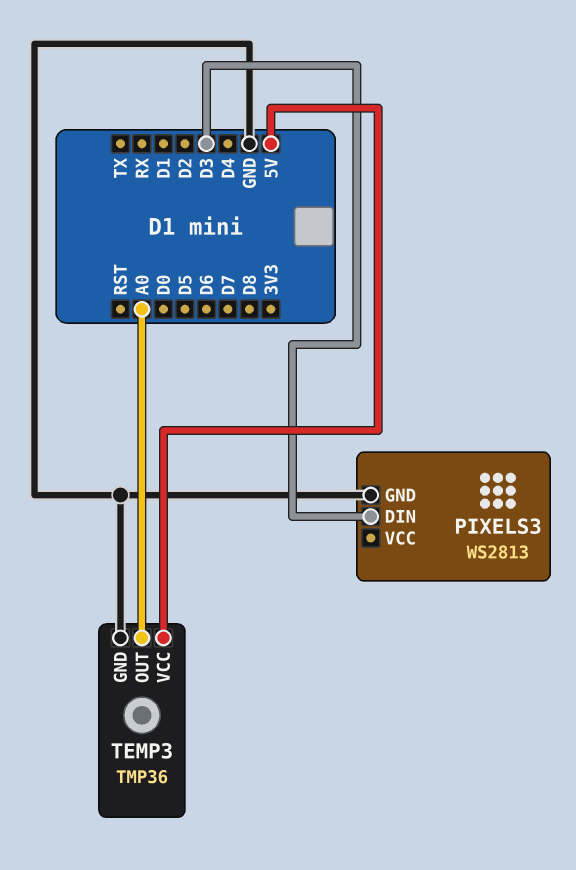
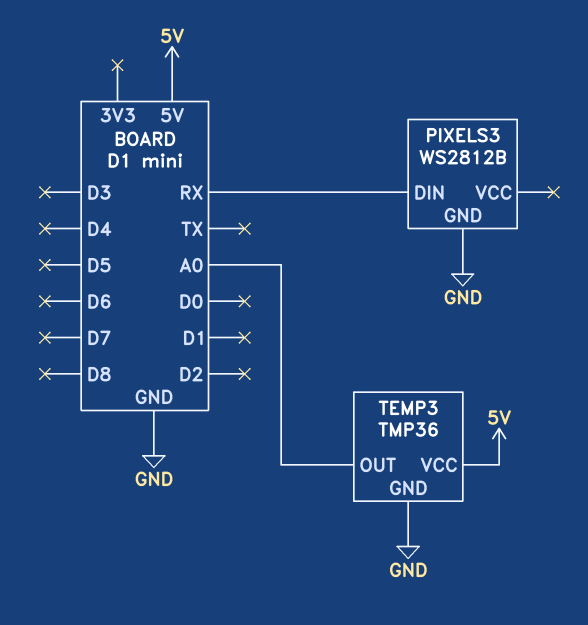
PIXELS3: WS2813 -> WS2812B
PIXELS3 pin DIN: D3 -> RX

